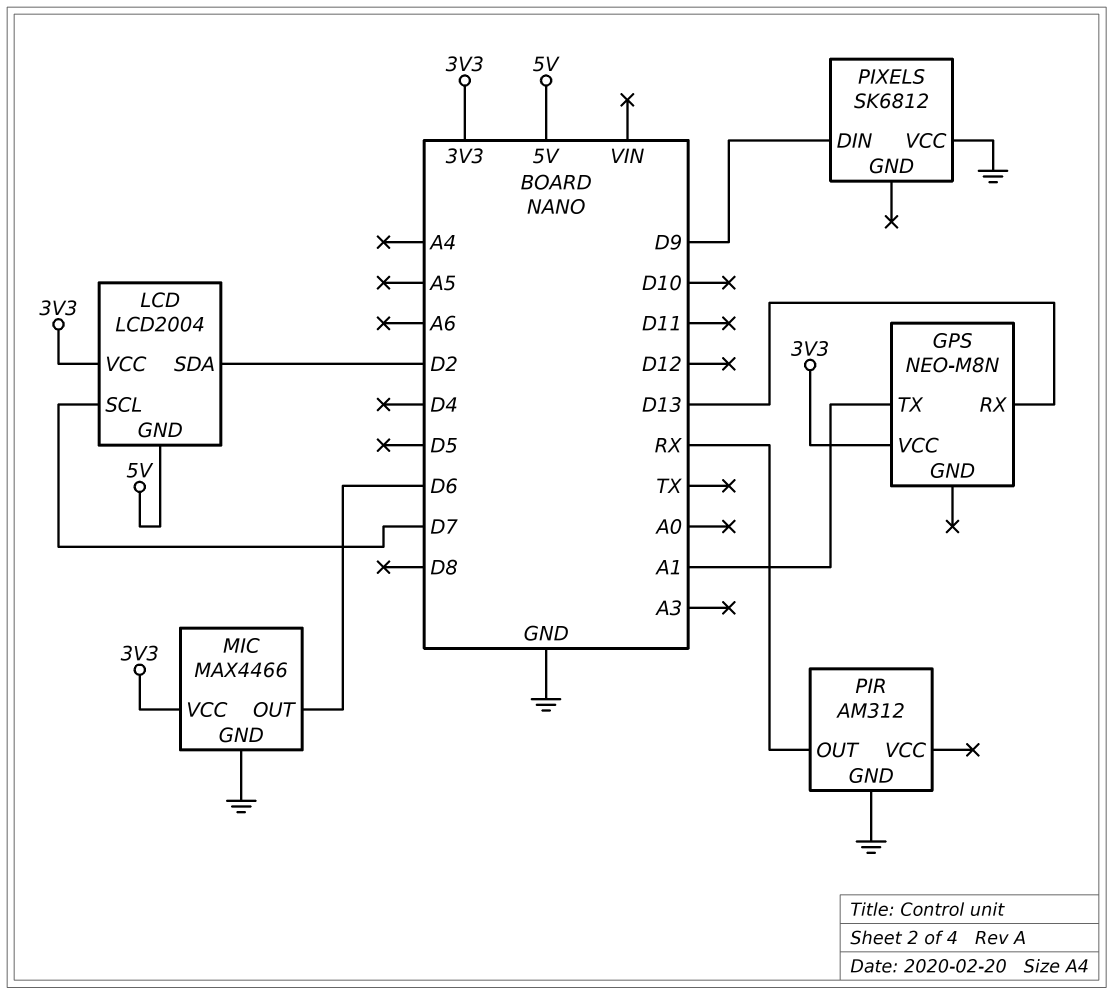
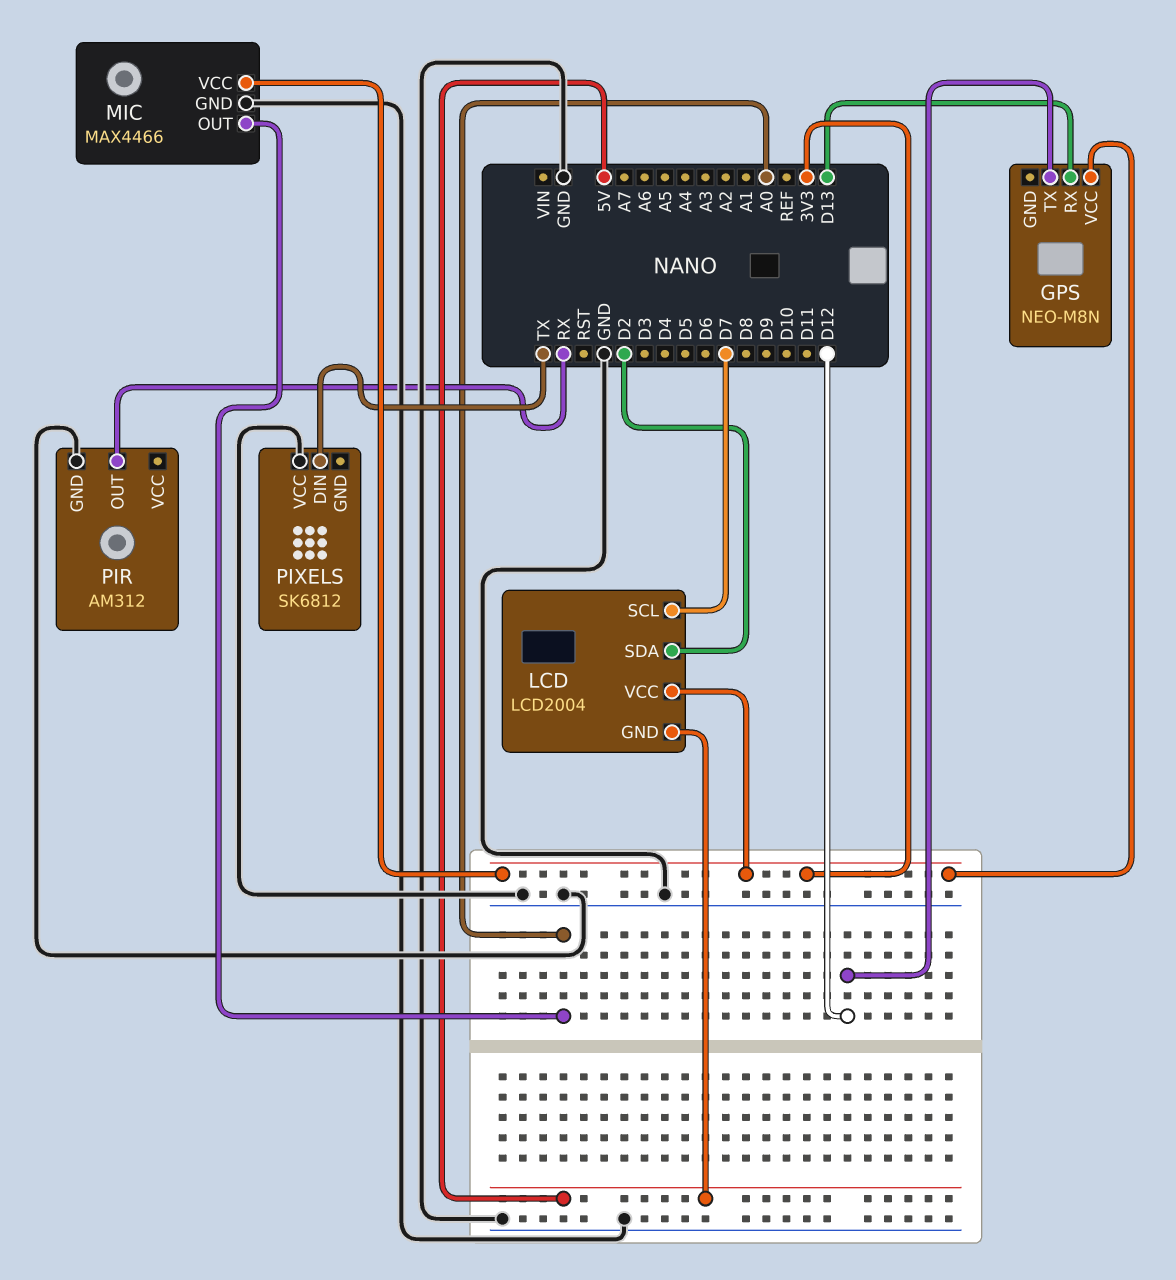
GPS pin TX: A1 -> D12
MIC pin OUT: D6 -> A0
PIXELS pin DIN: D9 -> TX

